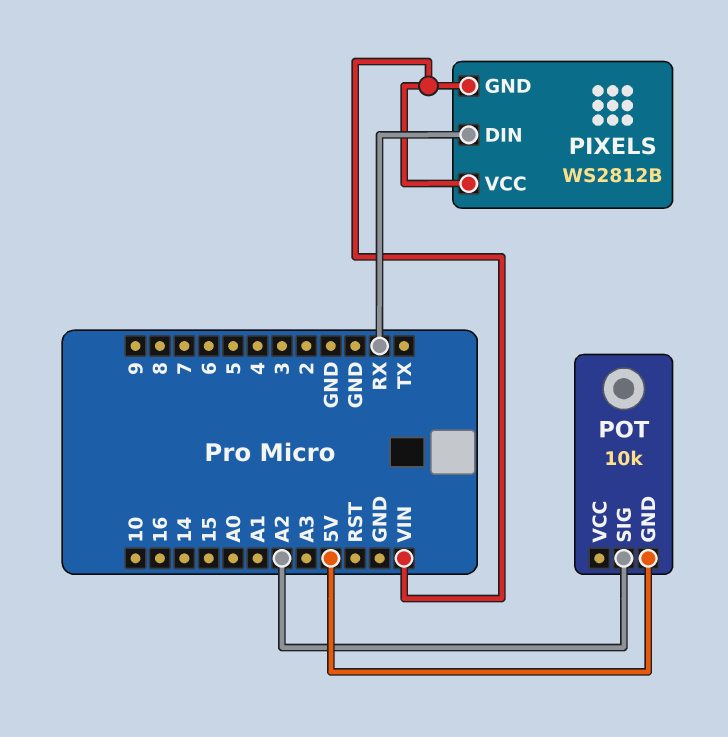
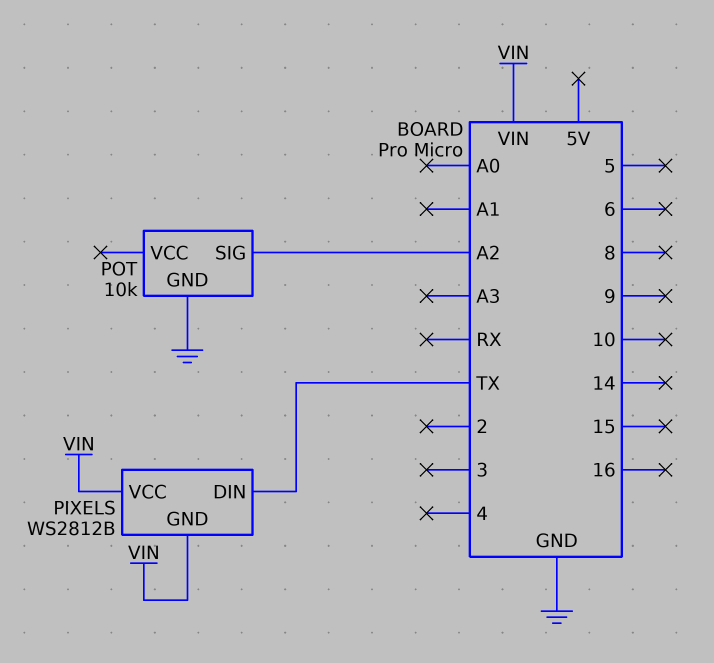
PIXELS pin DIN: RX -> TX
POT pin GND: 5V -> GND

